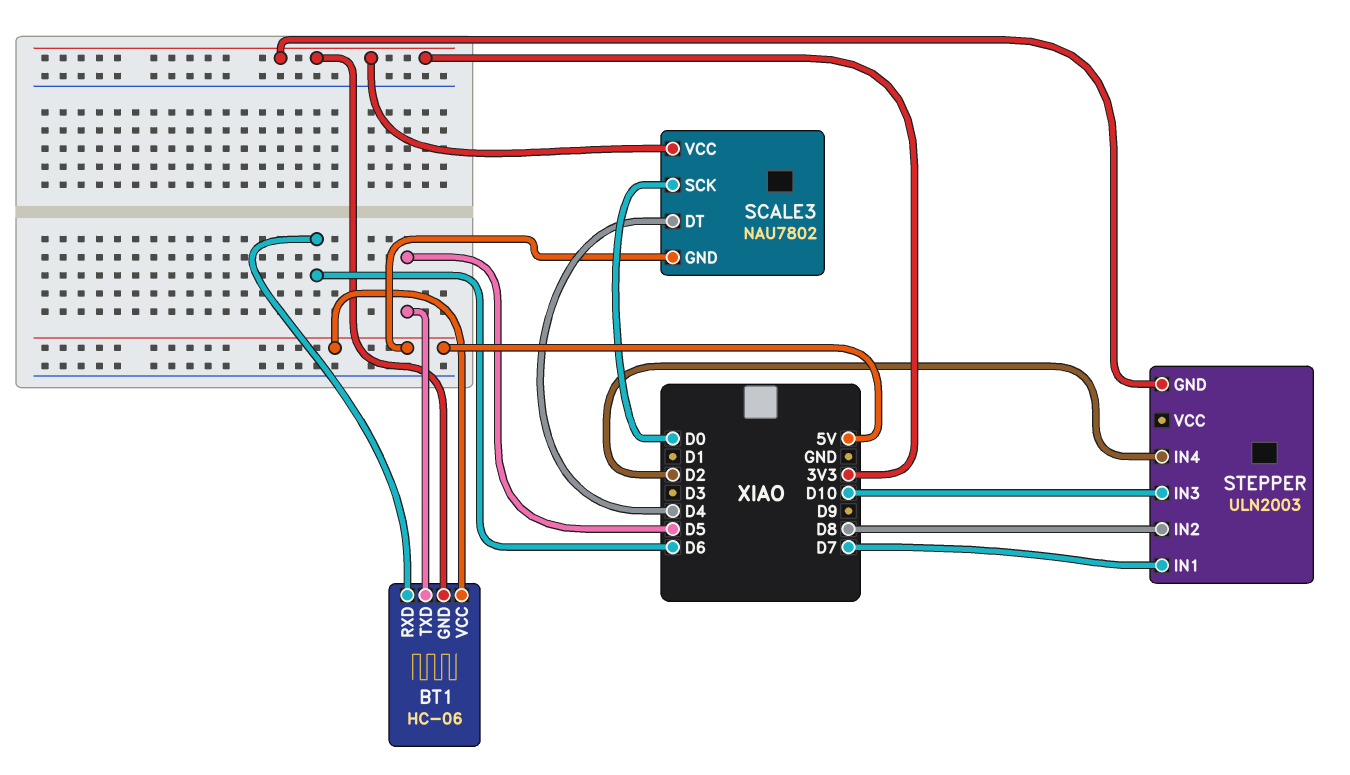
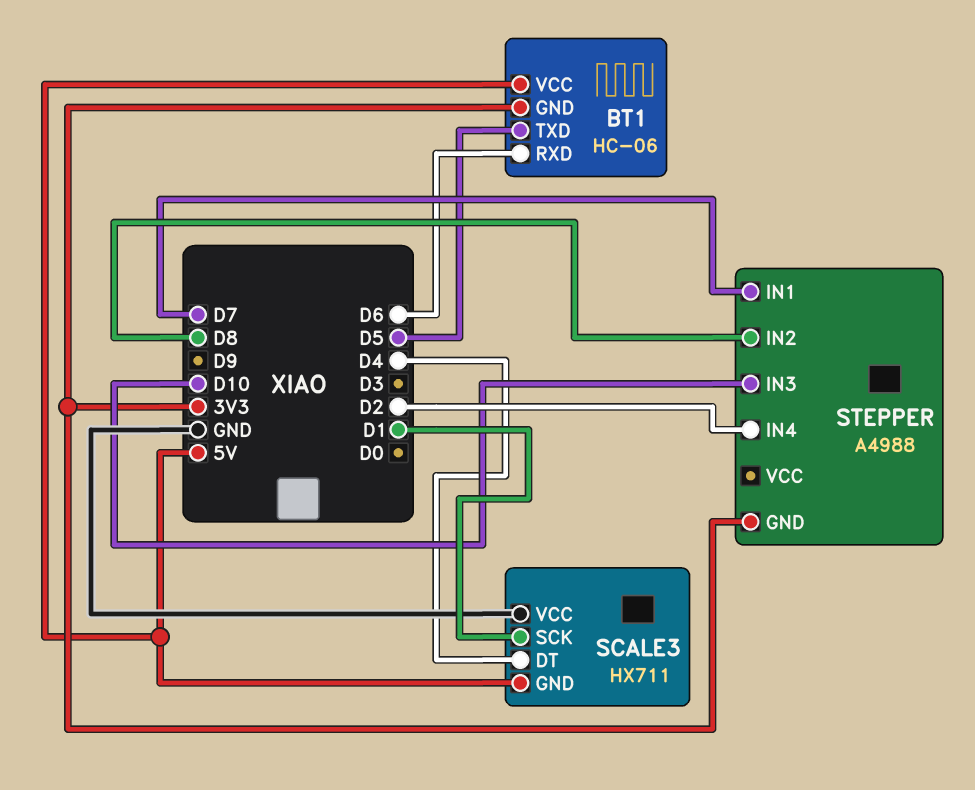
SCALE3: NAU7802 -> HX711
SCALE3 pin SCK: D0 -> D1
SCALE3 pin VCC: 3V3 -> GND
STEPPER: ULN2003 -> A4988

